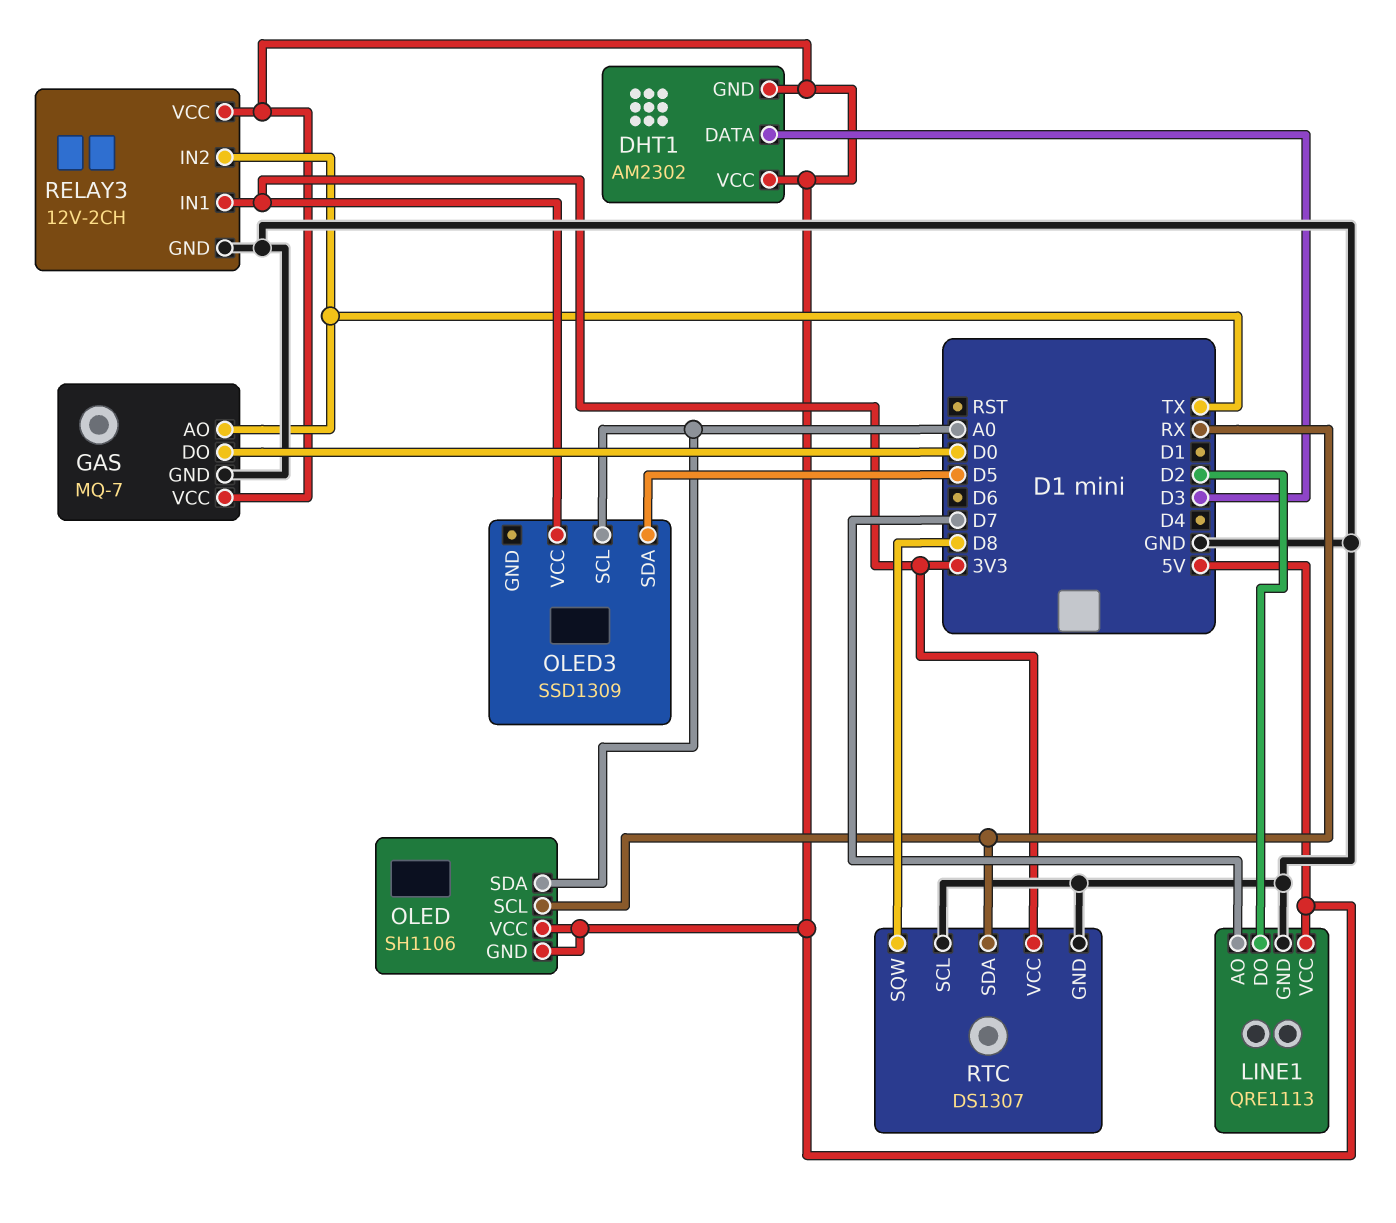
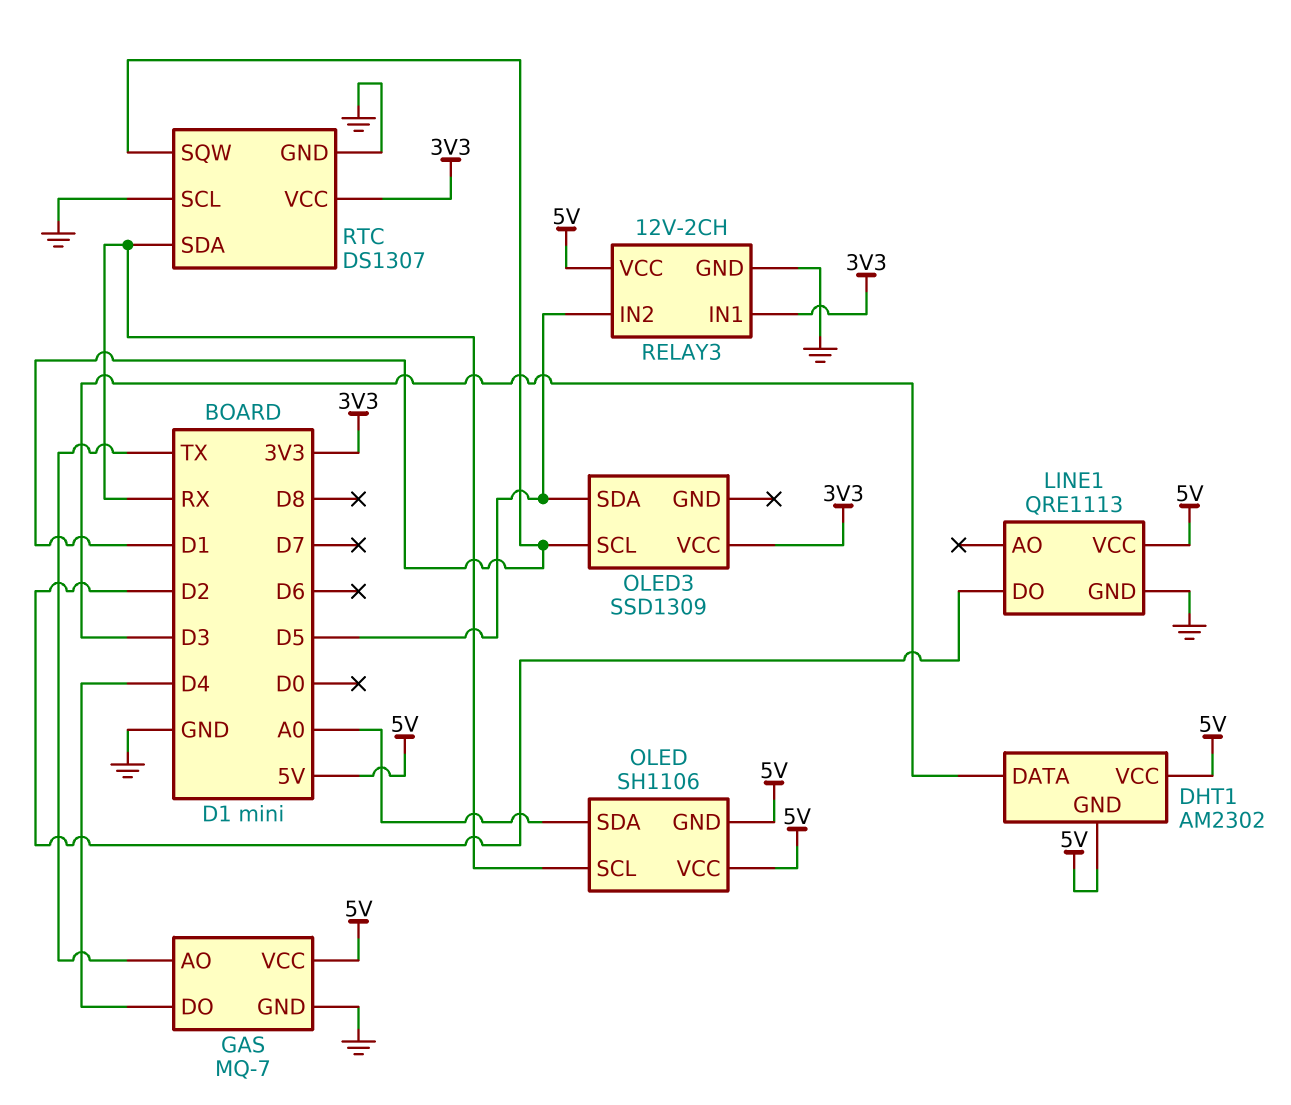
GAS pin DO: D0 -> D4
LINE1 pin AO: D7 -> none
OLED3 pin SCL: A0 -> D1
RELAY3 pin IN2: TX -> D5
RTC pin SQW: D8 -> D1

